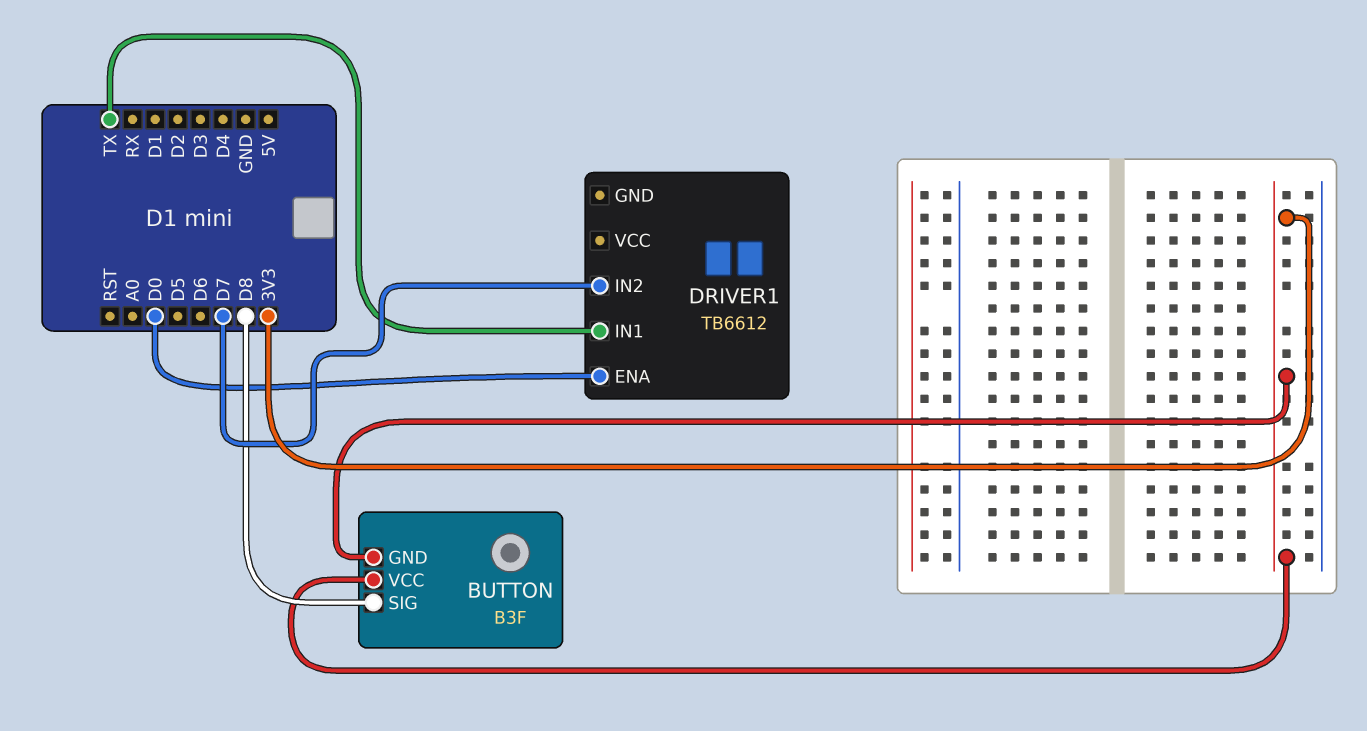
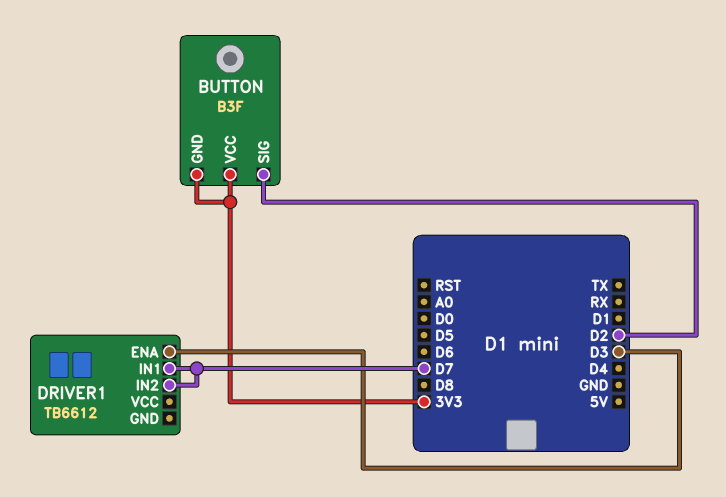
BUTTON pin SIG: D8 -> D2
DRIVER1 pin ENA: D0 -> D3
DRIVER1 pin IN1: TX -> D7

